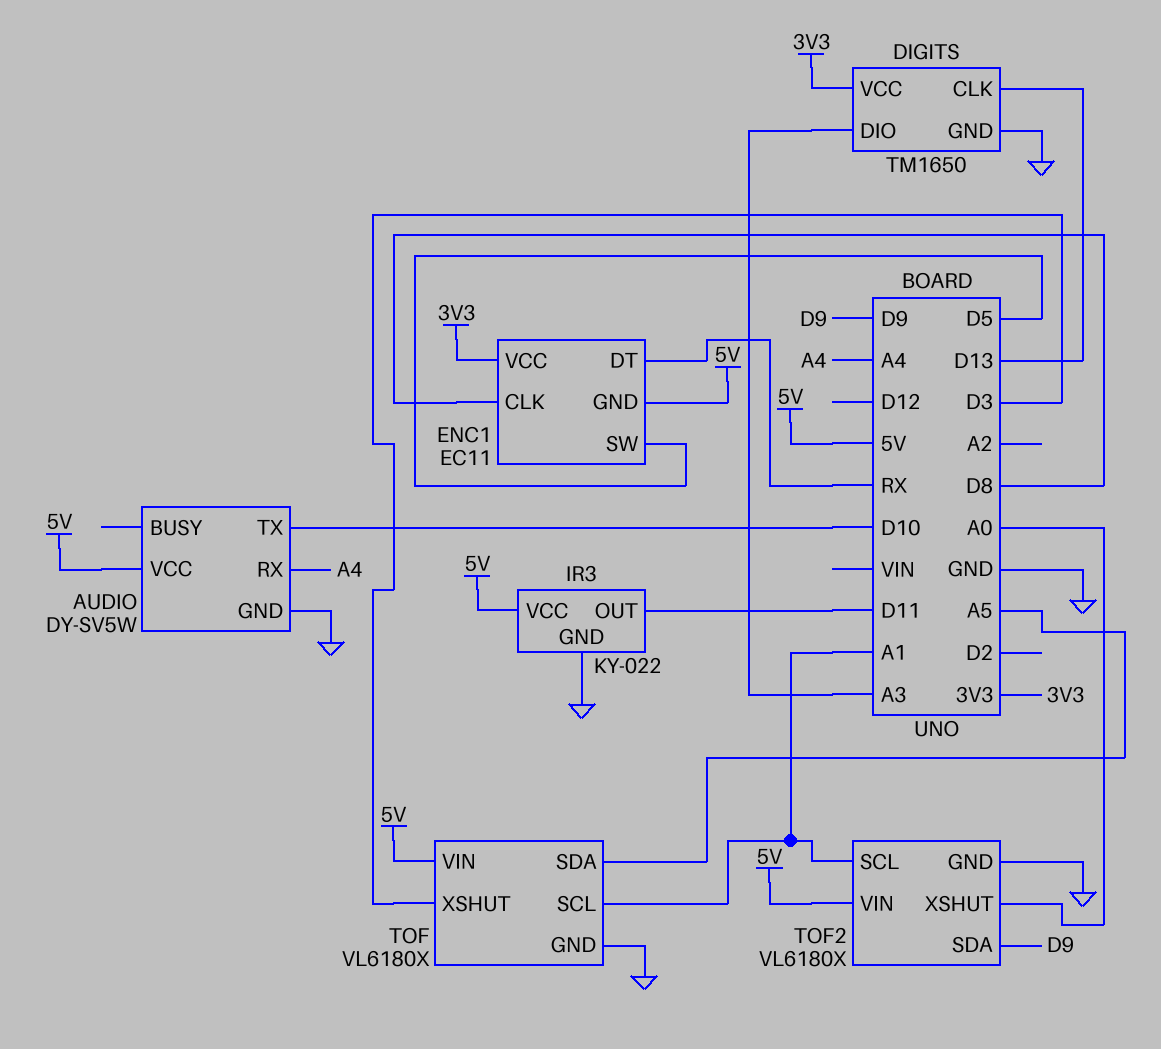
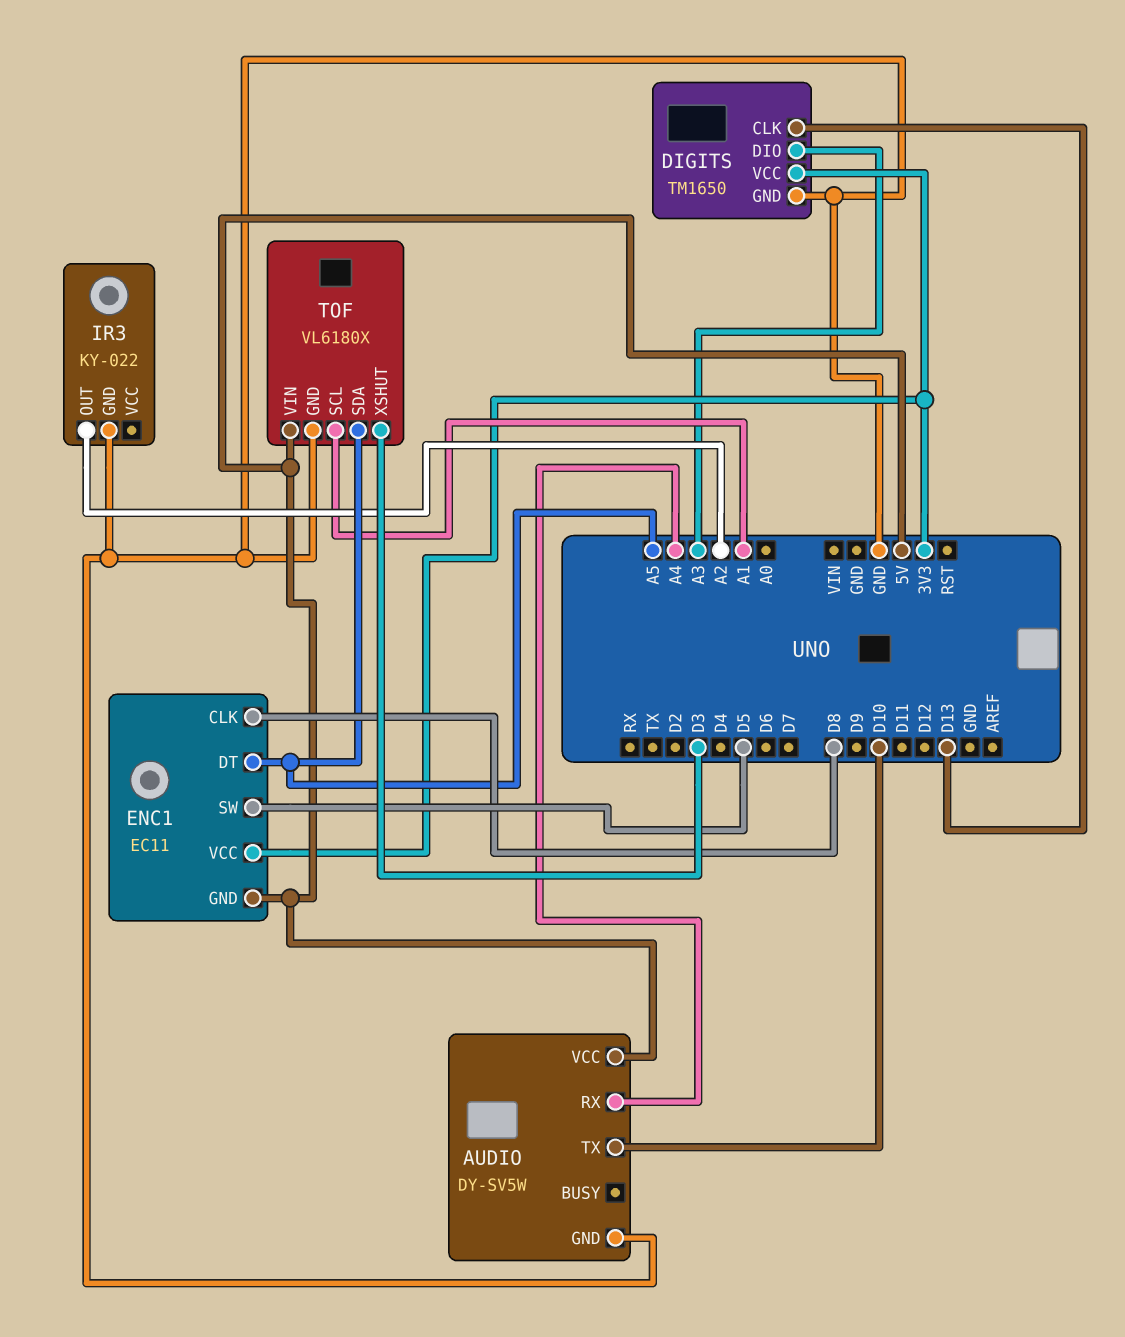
ENC1 pin DT: RX -> A5
IR3 pin OUT: D11 -> A2
IR3 pin VCC: 5V -> none
TOF2: VL6180X -> none
TOF2 pin GND: GND -> none
TOF2 pin SCL: A1 -> none
TOF2 pin SDA: D9 -> none
TOF2 pin VIN: 5V -> none
TOF2 pin XSHUT: A0 -> none

